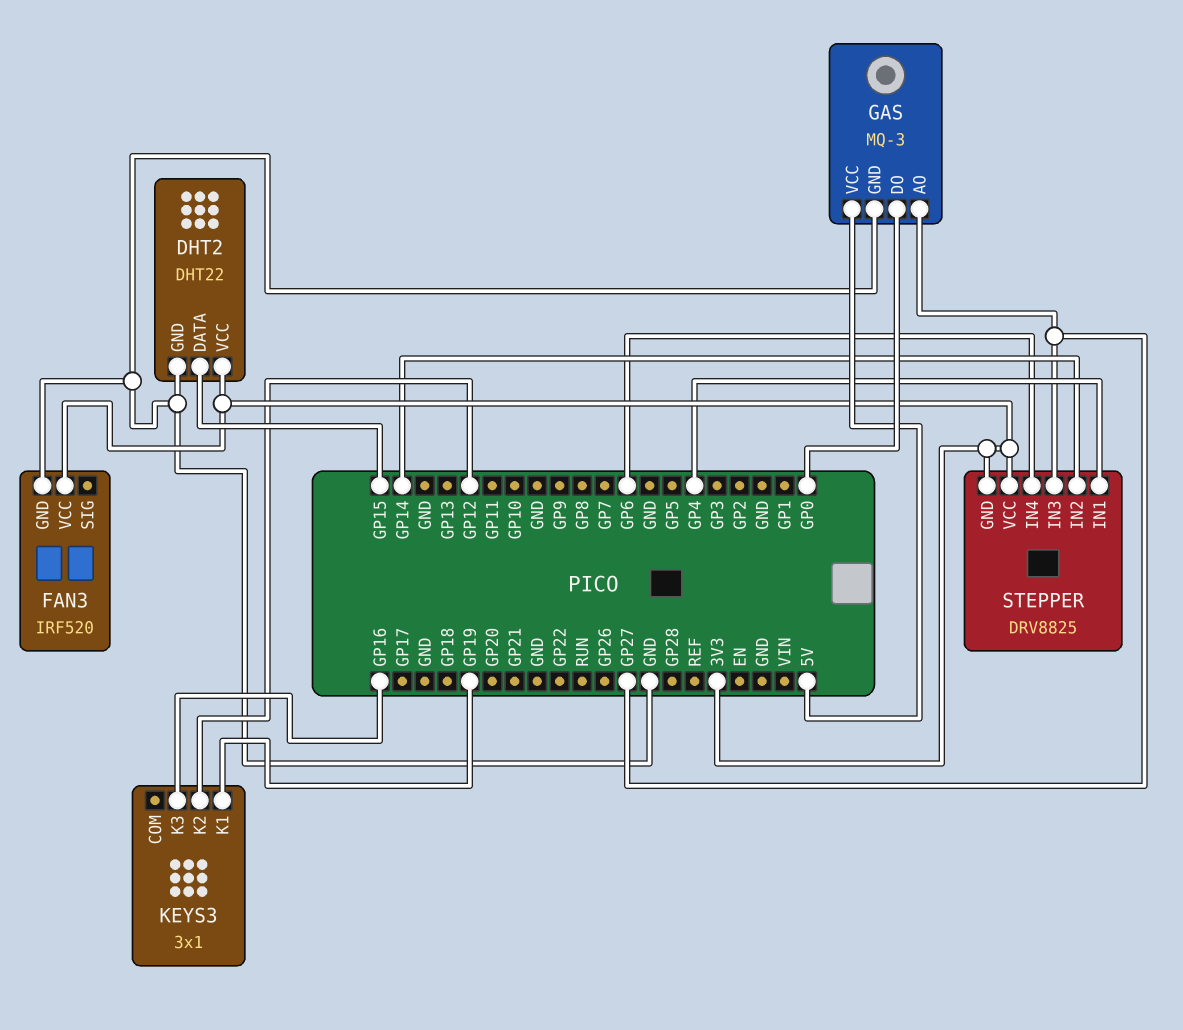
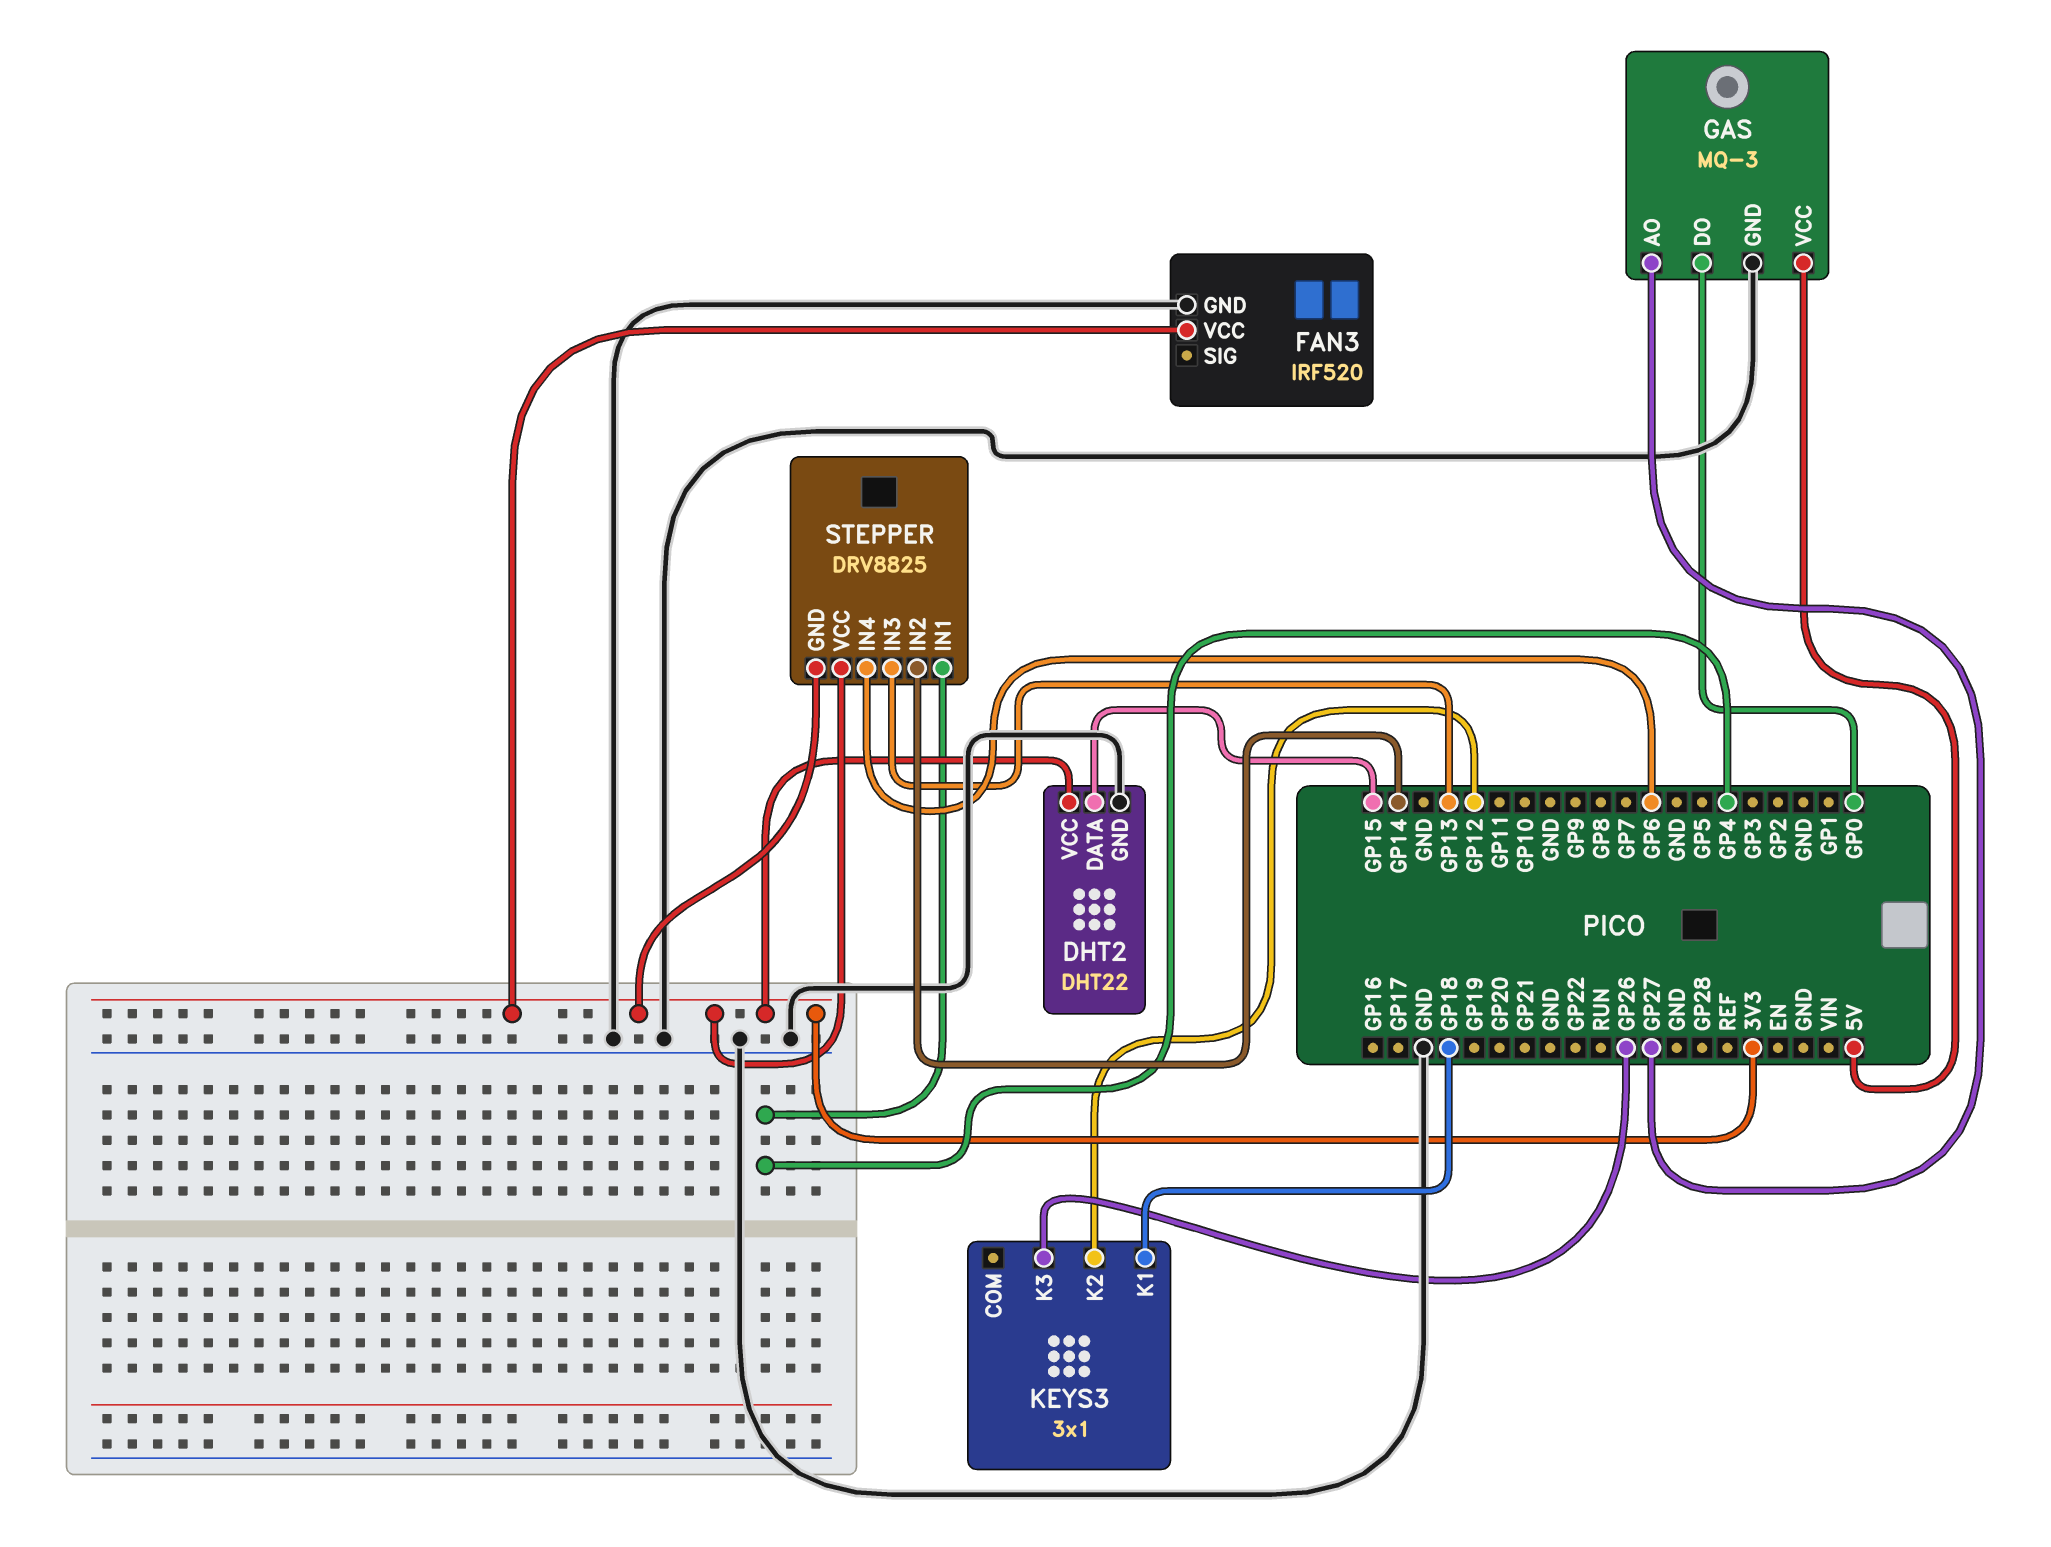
KEYS3 pin K1: GP19 -> GP18
KEYS3 pin K3: GP16 -> GP26
STEPPER pin IN3: GP27 -> GP13

